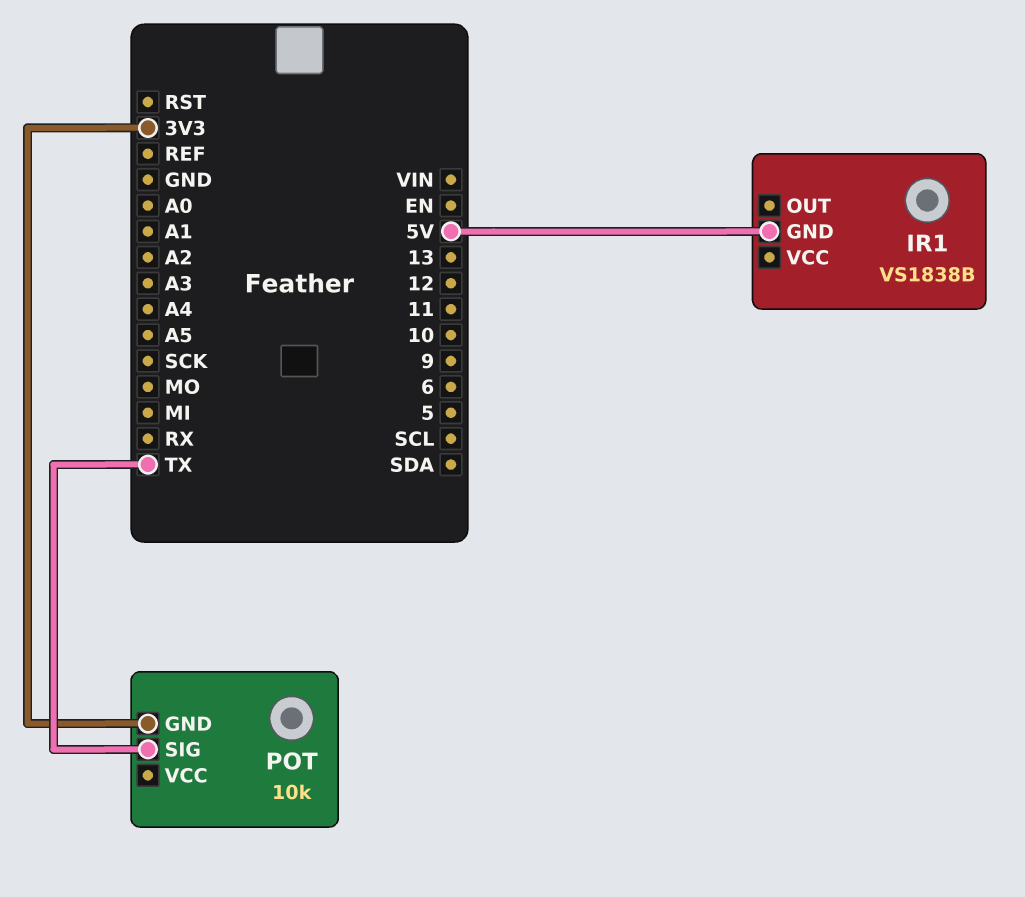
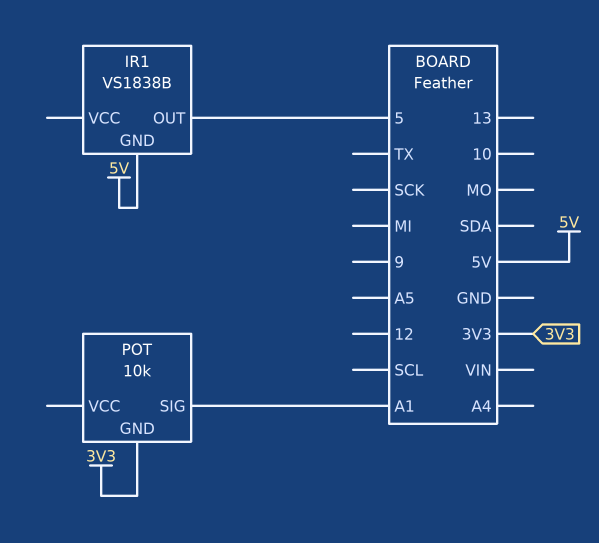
IR1 pin OUT: none -> 5
POT pin SIG: TX -> A1

